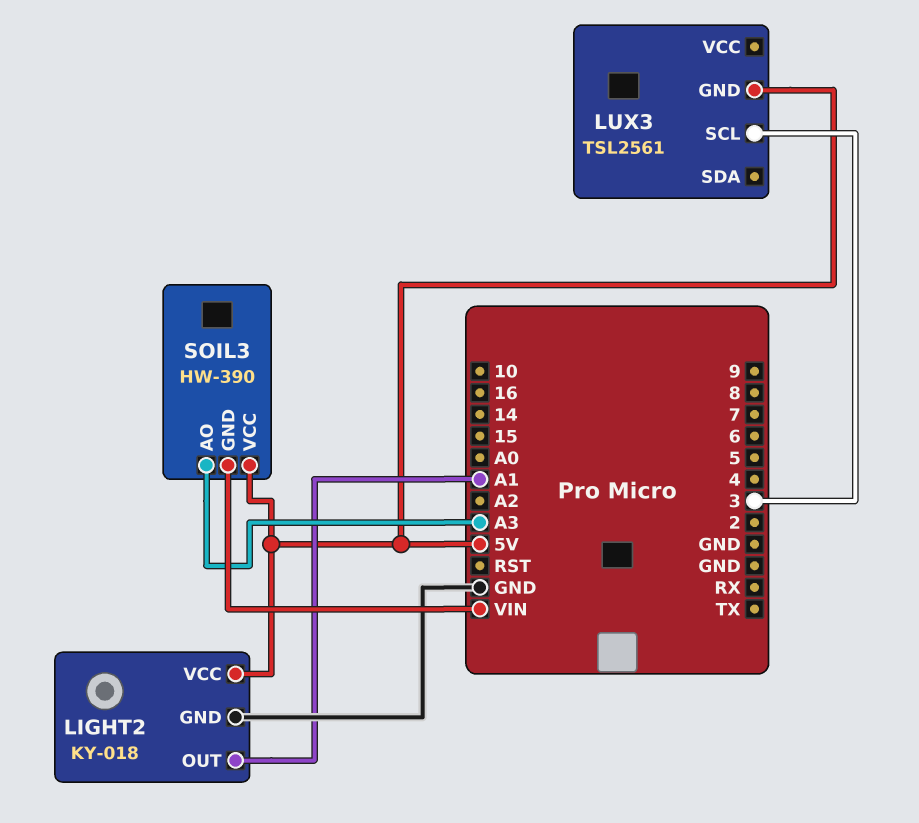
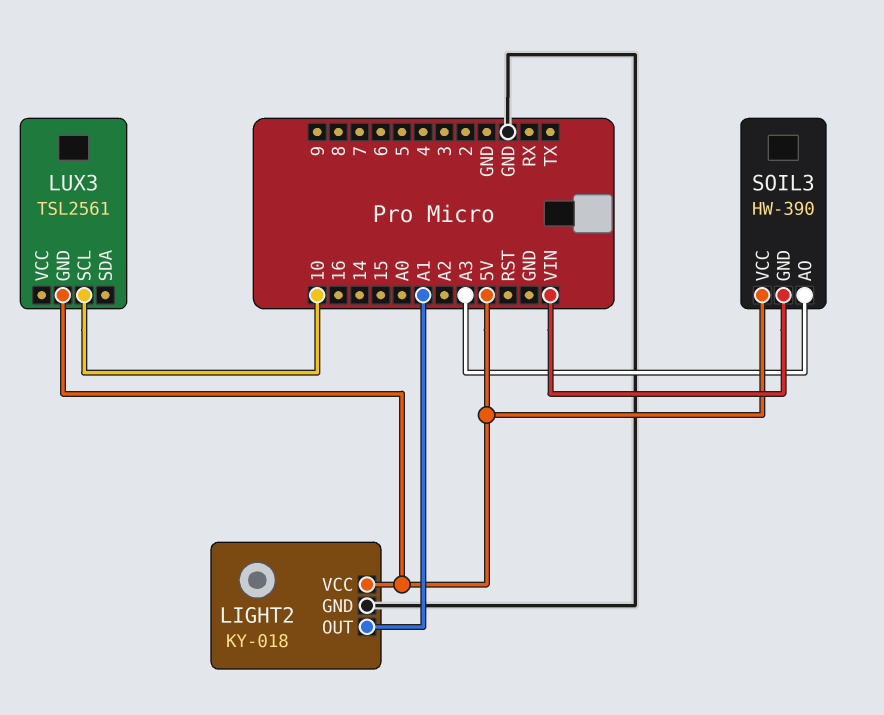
LUX3 pin SCL: 3 -> 10

